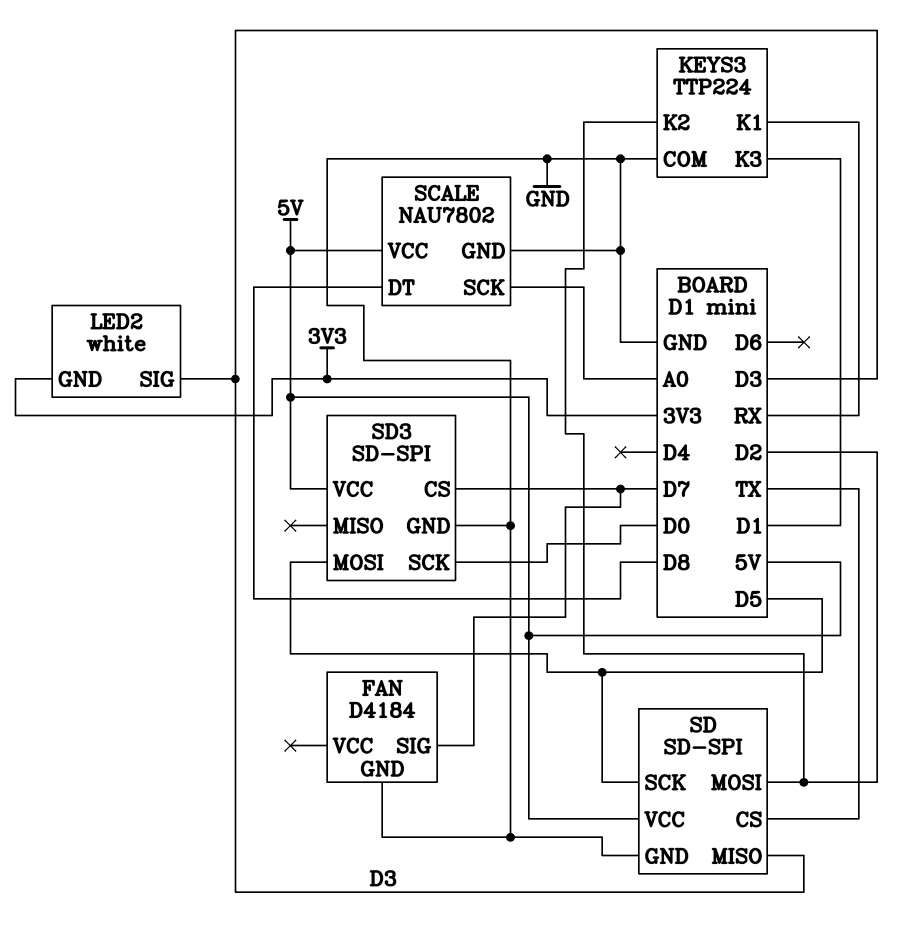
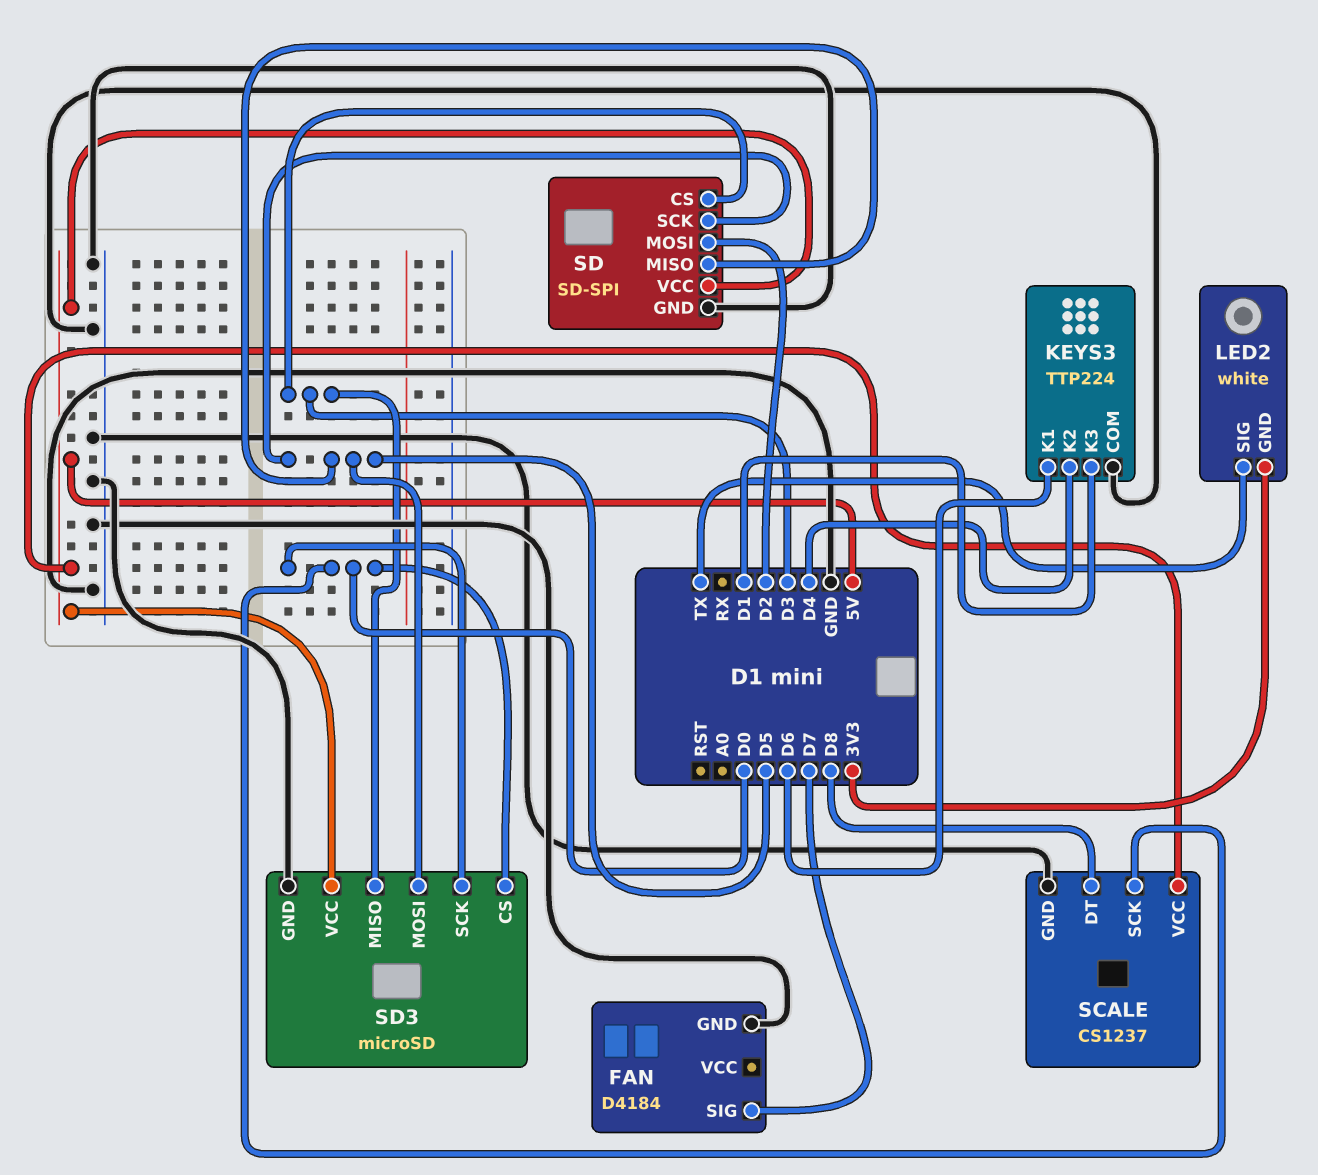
KEYS3 pin K1: RX -> D6
KEYS3 pin K2: D2 -> D4
LED2 pin SIG: D3 -> TX
SCALE: NAU7802 -> CS1237
SCALE pin SCK: A0 -> D0
SD pin CS: TX -> D3
SD pin MISO: D3 -> D5
SD3: SD-SPI -> microSD
SD3 pin CS: D7 -> D0
SD3 pin MISO: none -> D3

